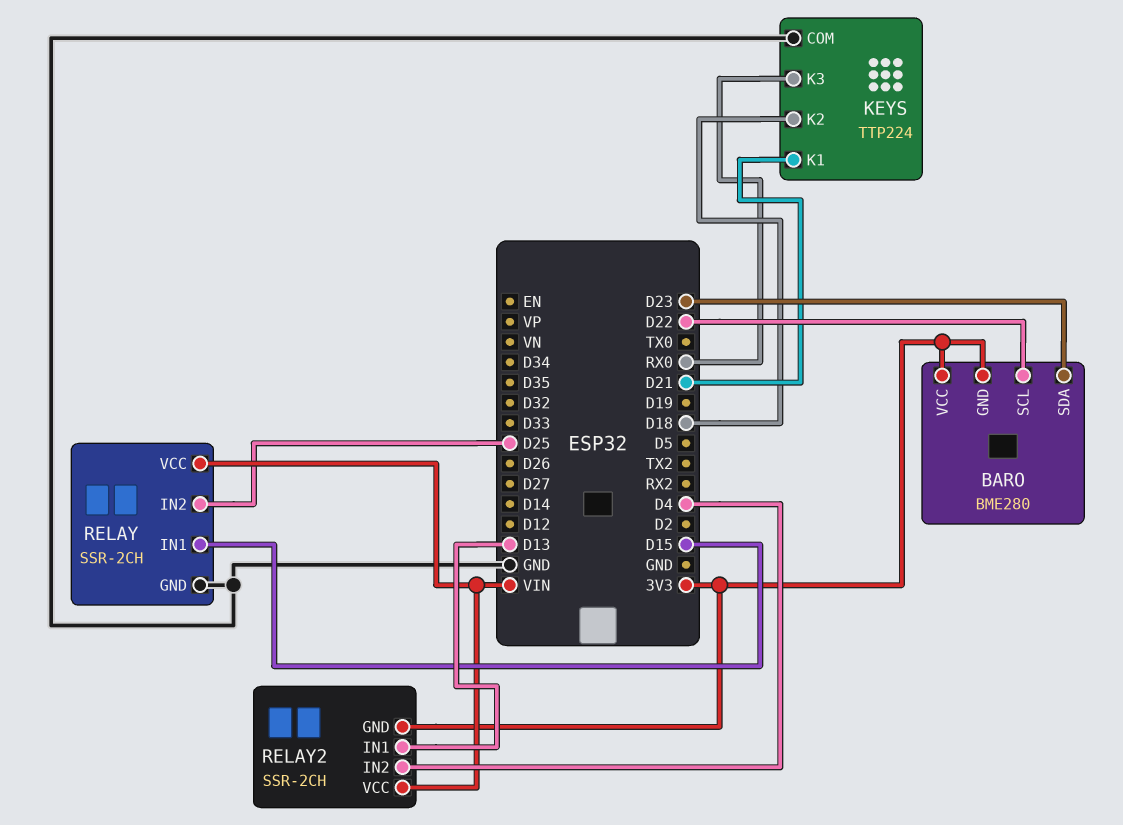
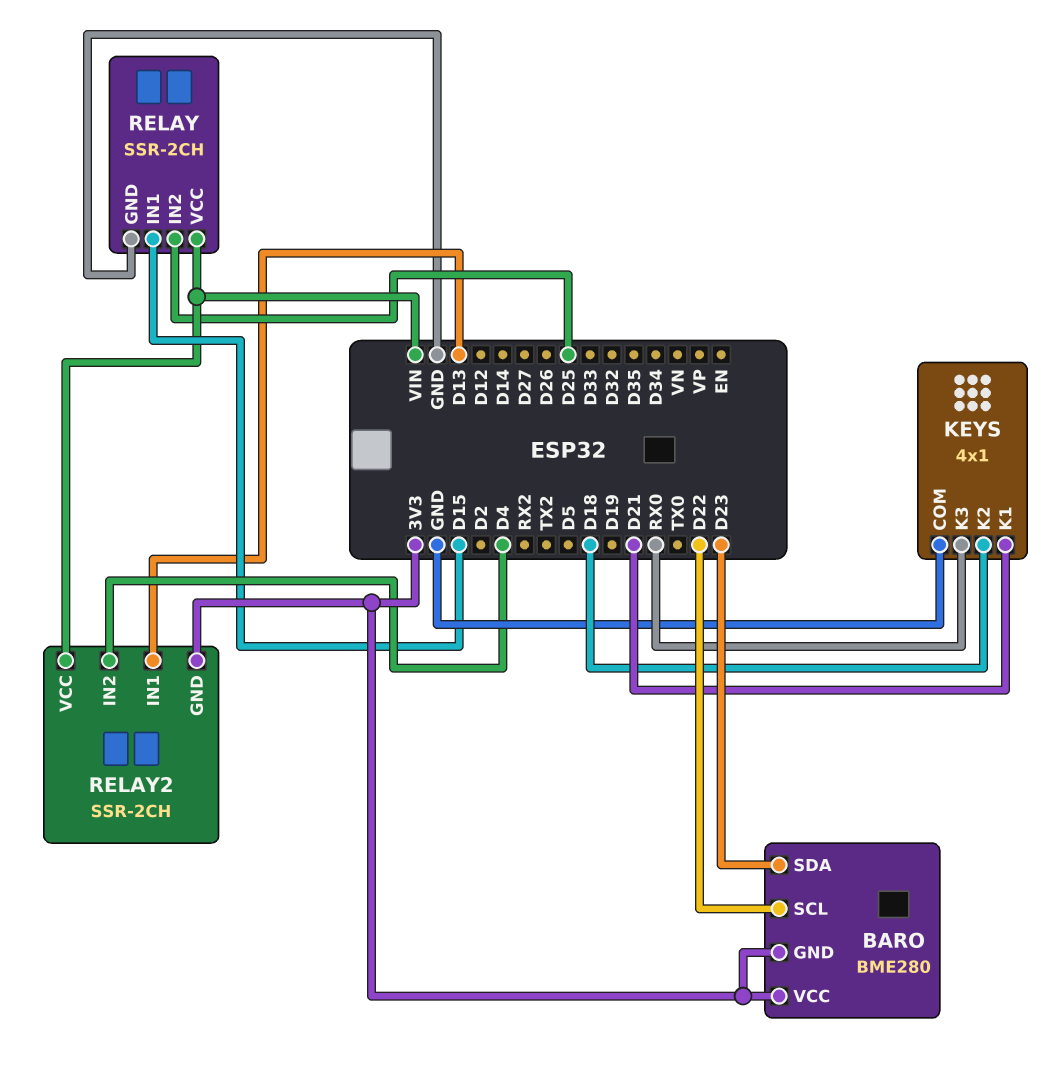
KEYS: TTP224 -> 4x1

